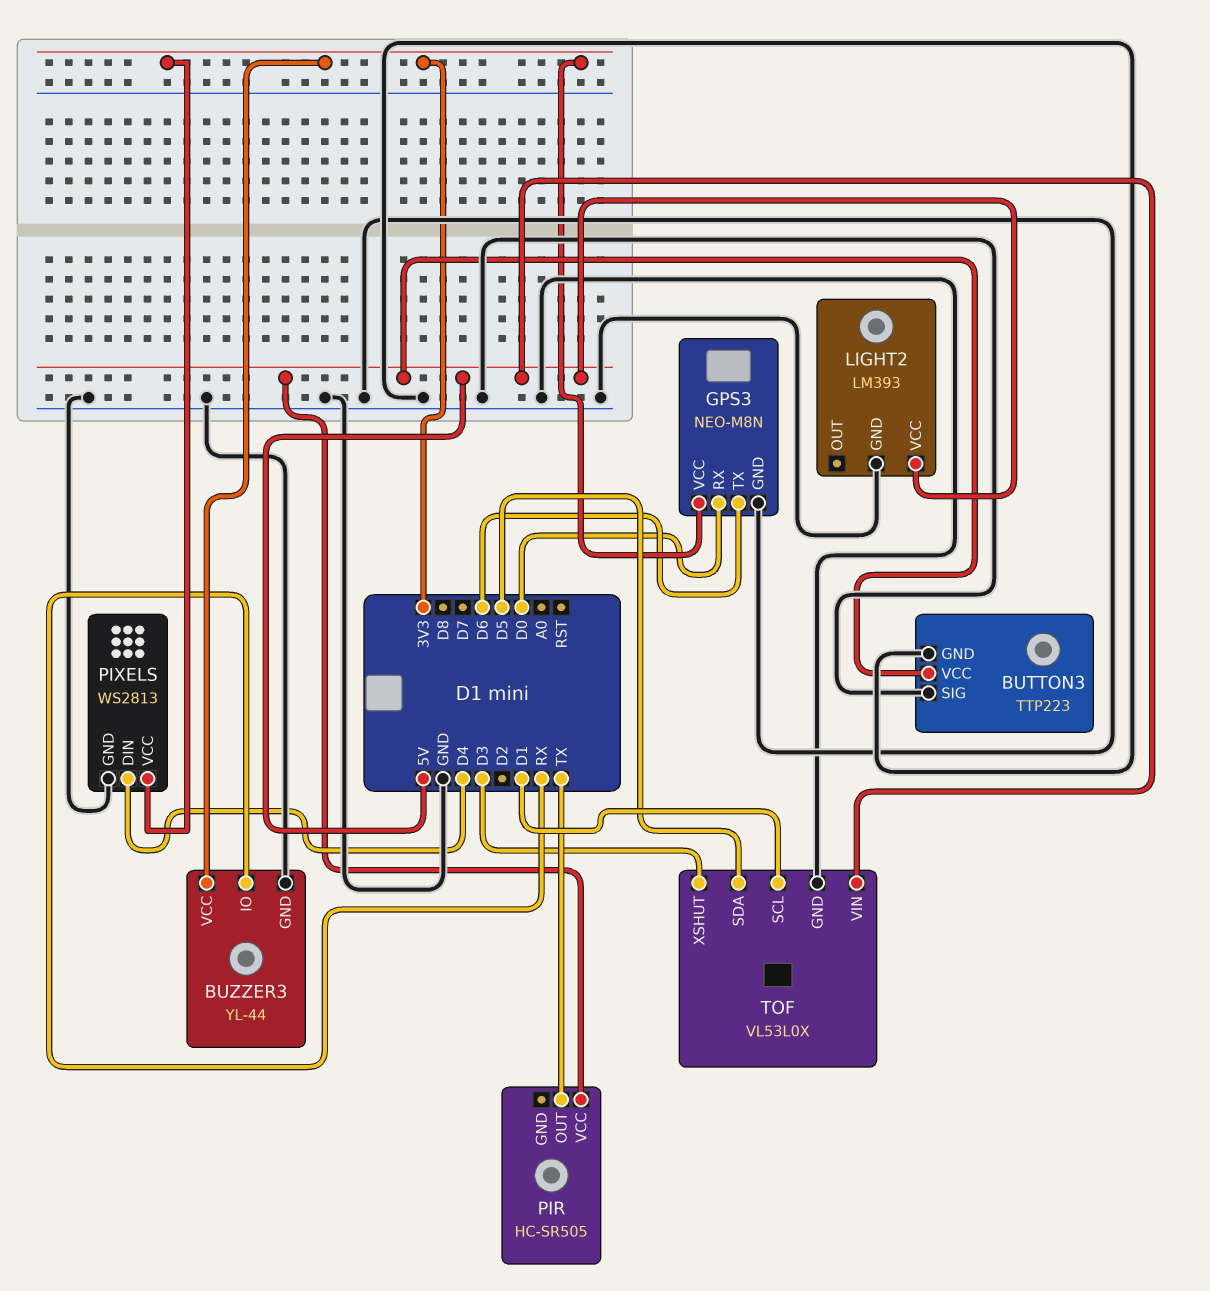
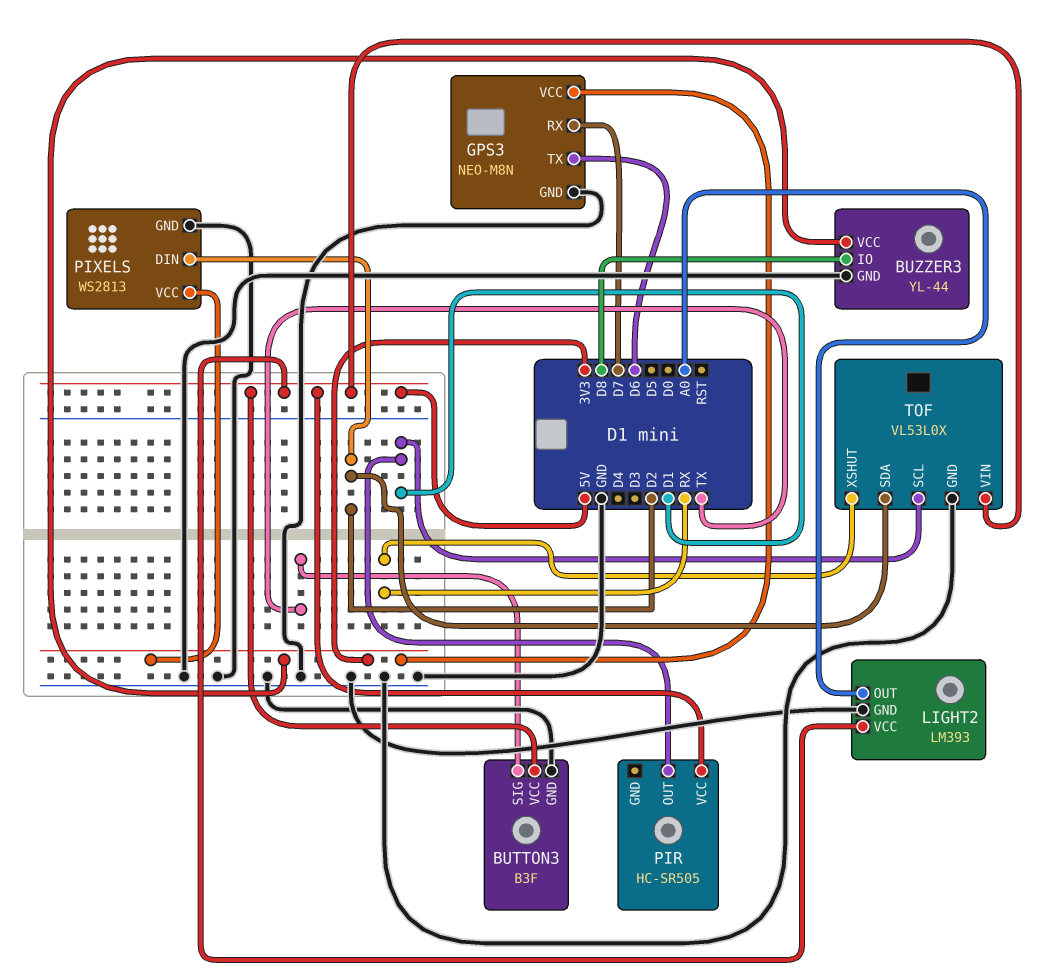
BUTTON3: TTP223 -> B3F
BUTTON3 pin SIG: GND -> TX
BUZZER3 pin IO: RX -> D8
GPS3 pin RX: D0 -> D7
LIGHT2 pin OUT: none -> A0
PIR pin OUT: TX -> D1
PIXELS pin DIN: D4 -> D2
TOF pin SDA: D5 -> D2
TOF pin XSHUT: D3 -> RX

